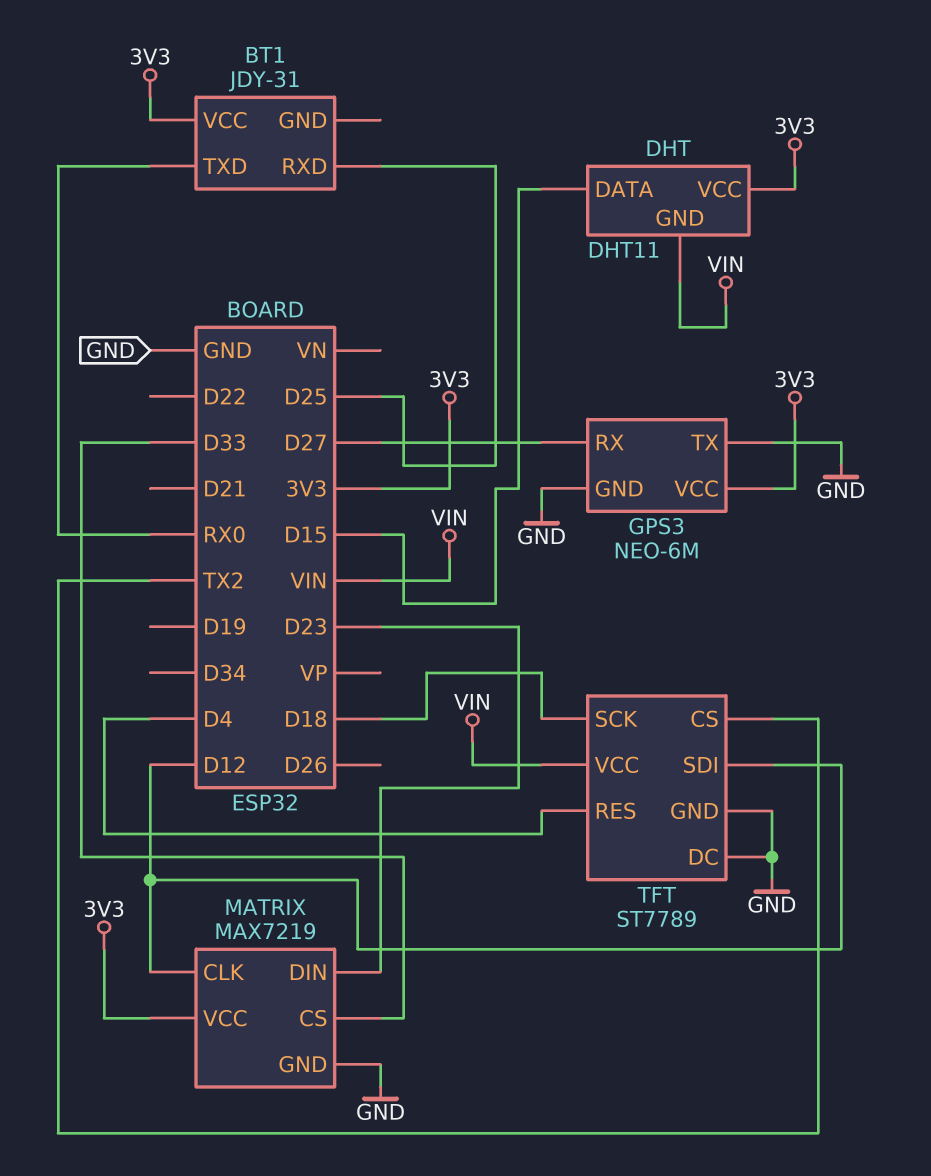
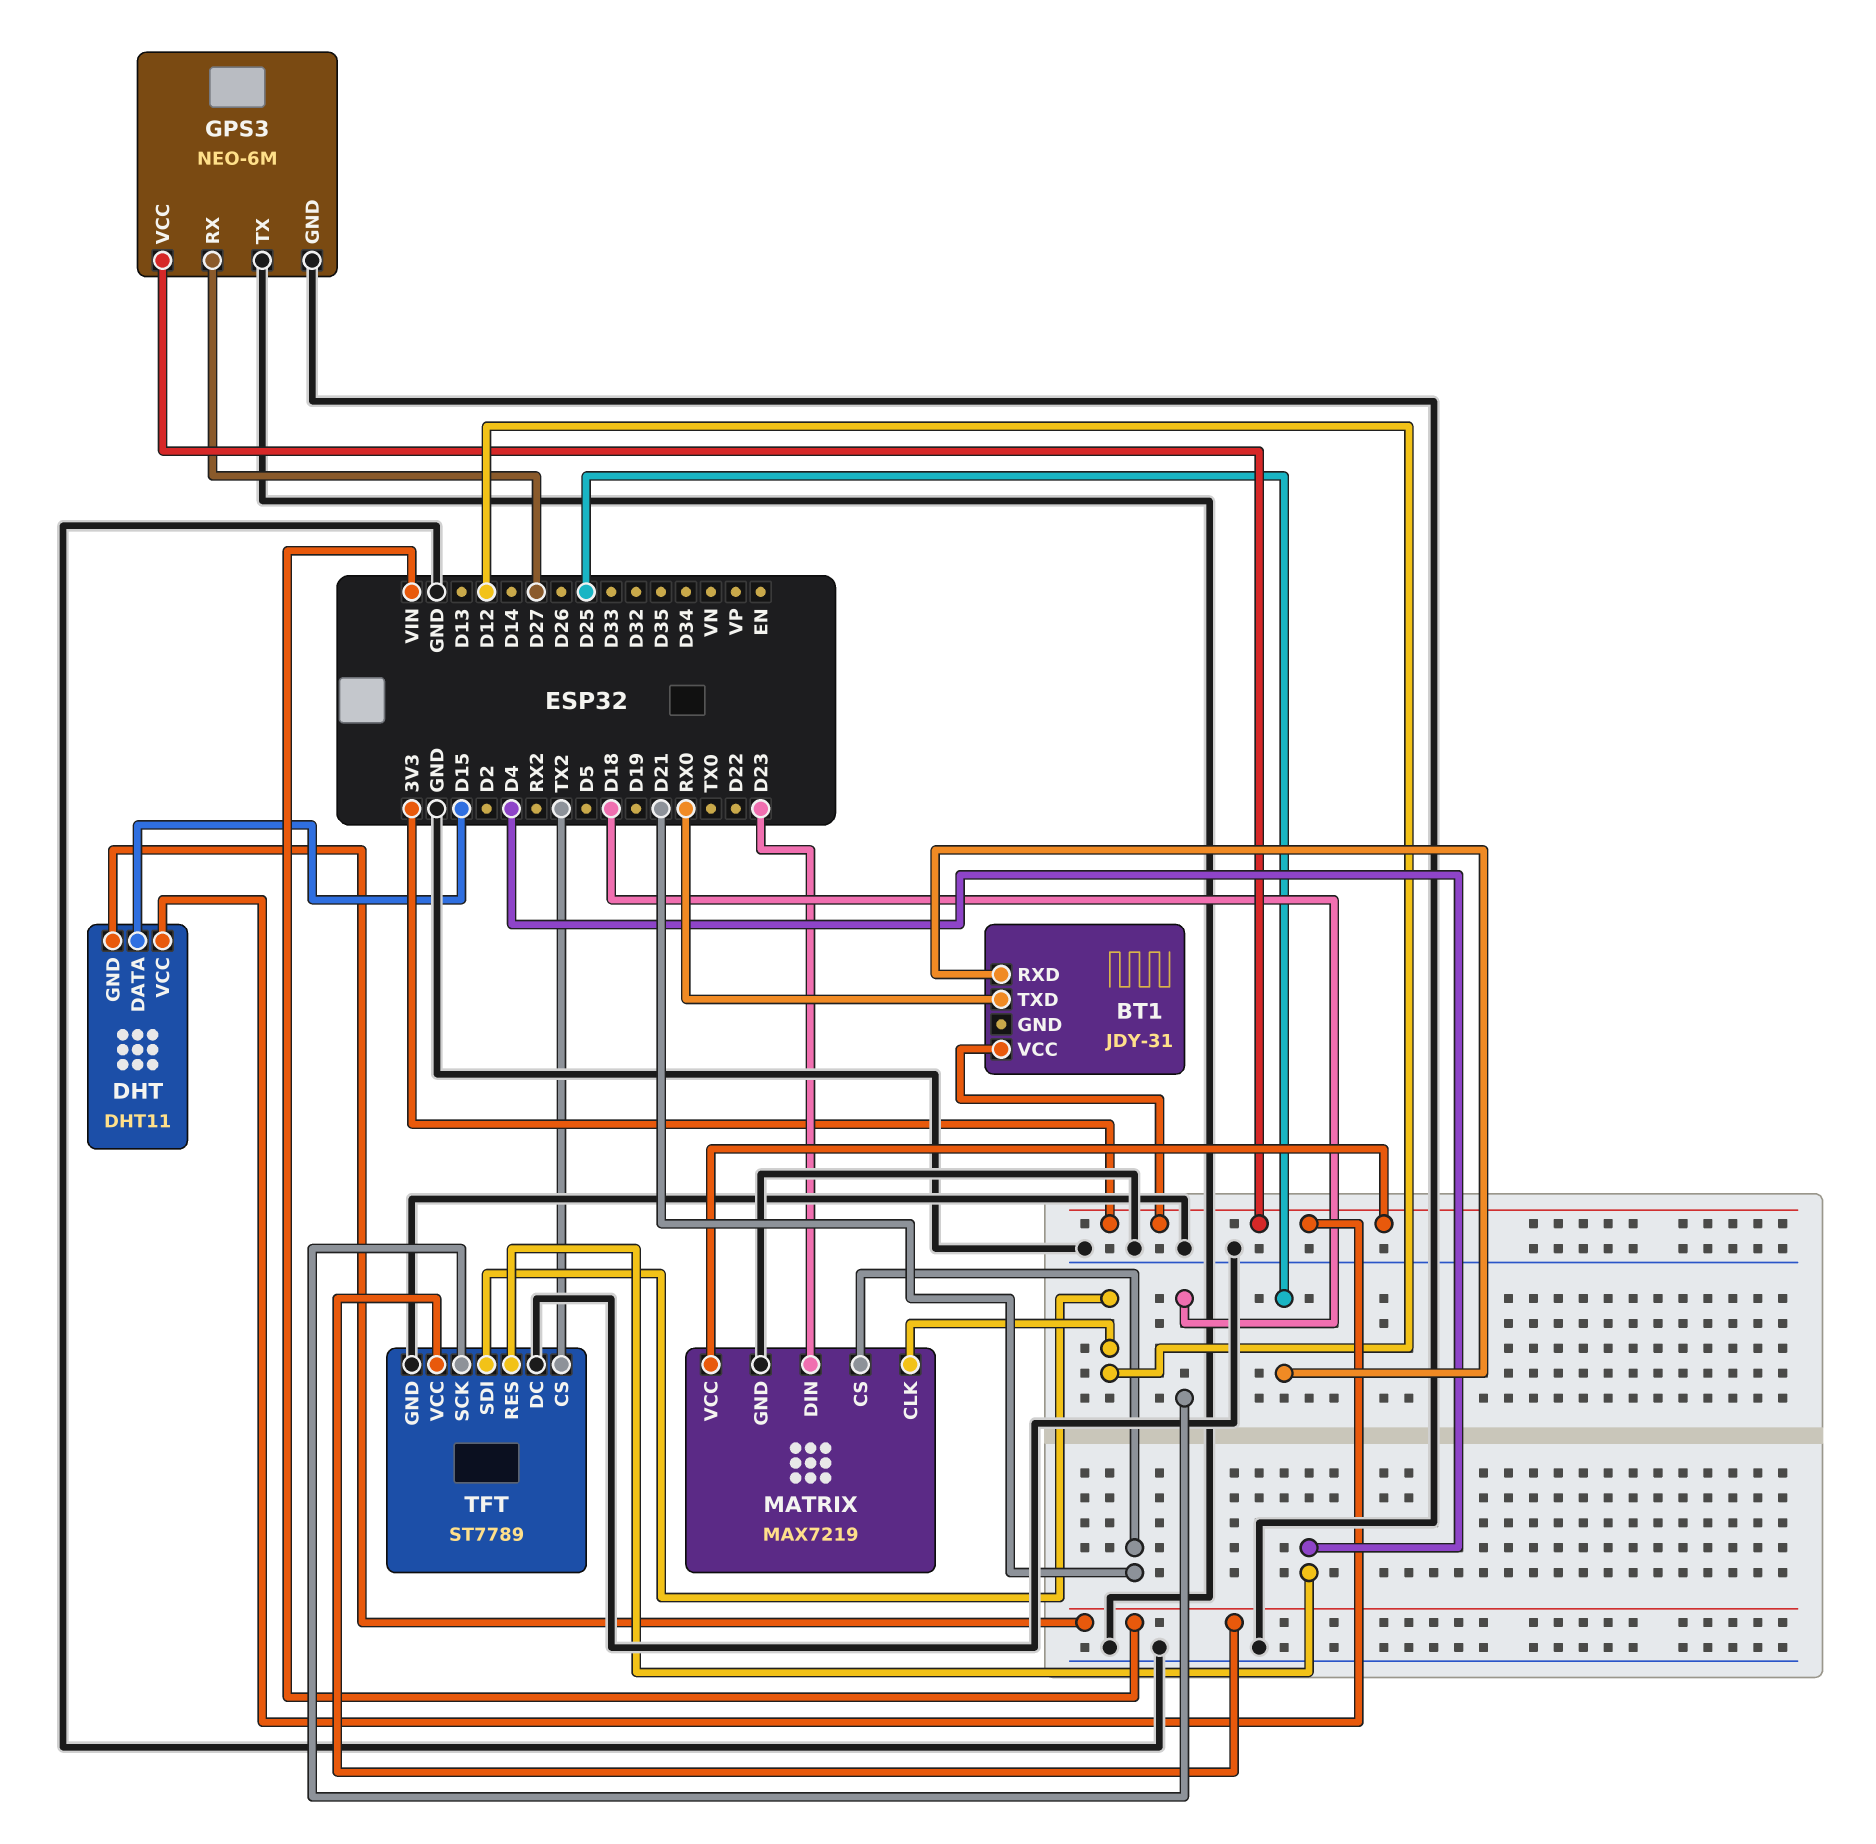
MATRIX pin CS: D33 -> D21

